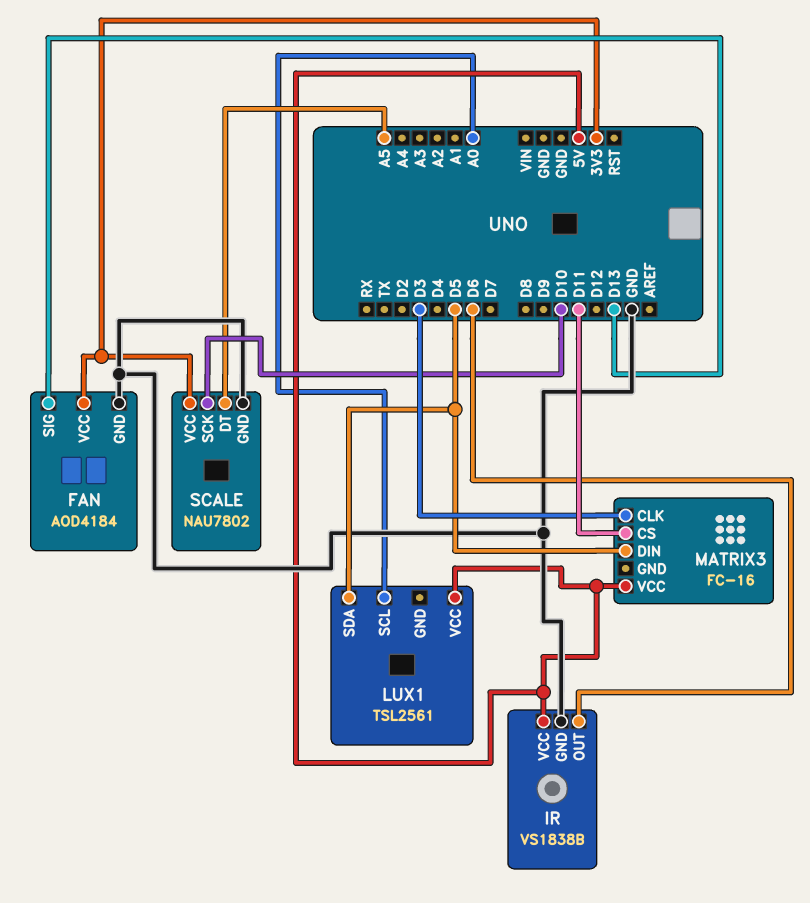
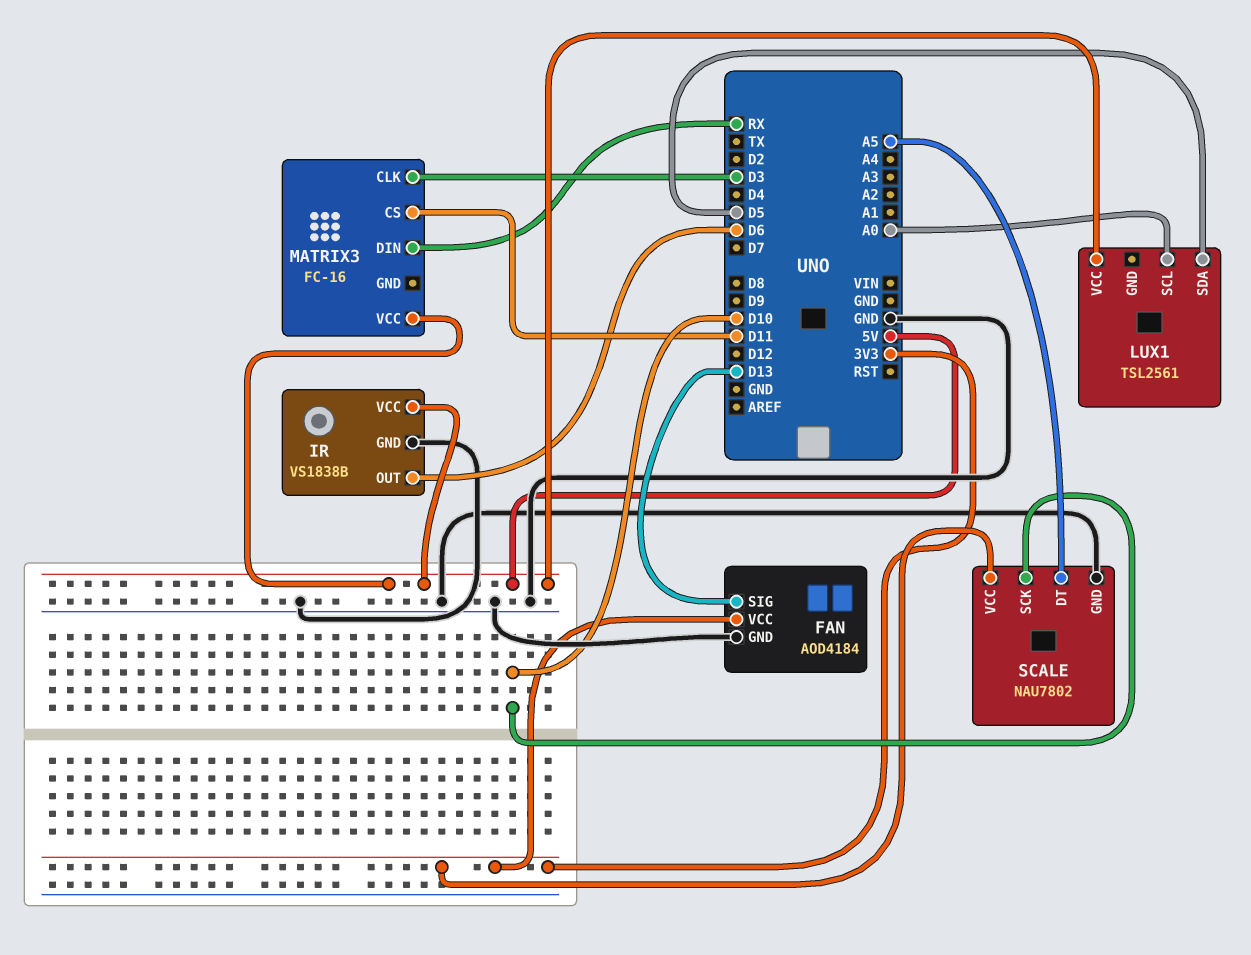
MATRIX3 pin DIN: D5 -> RX

